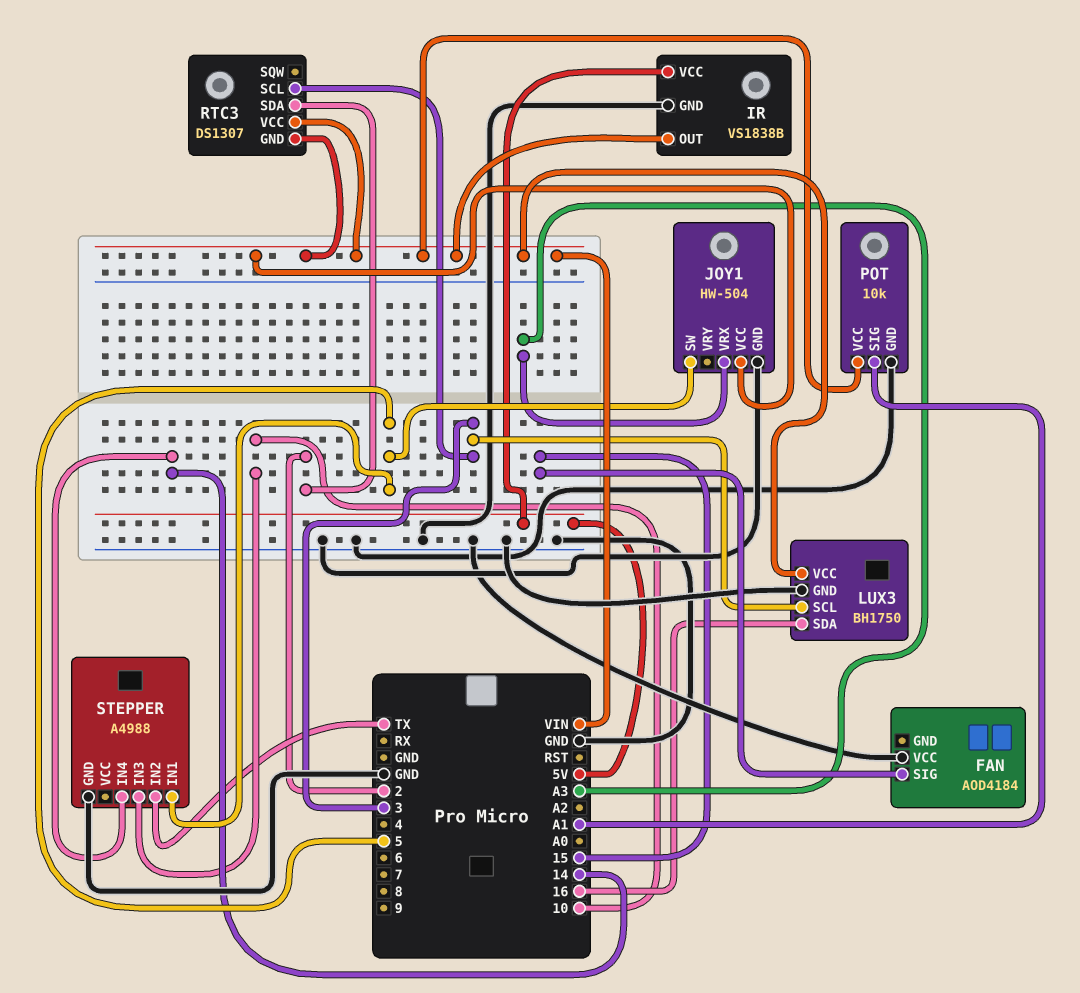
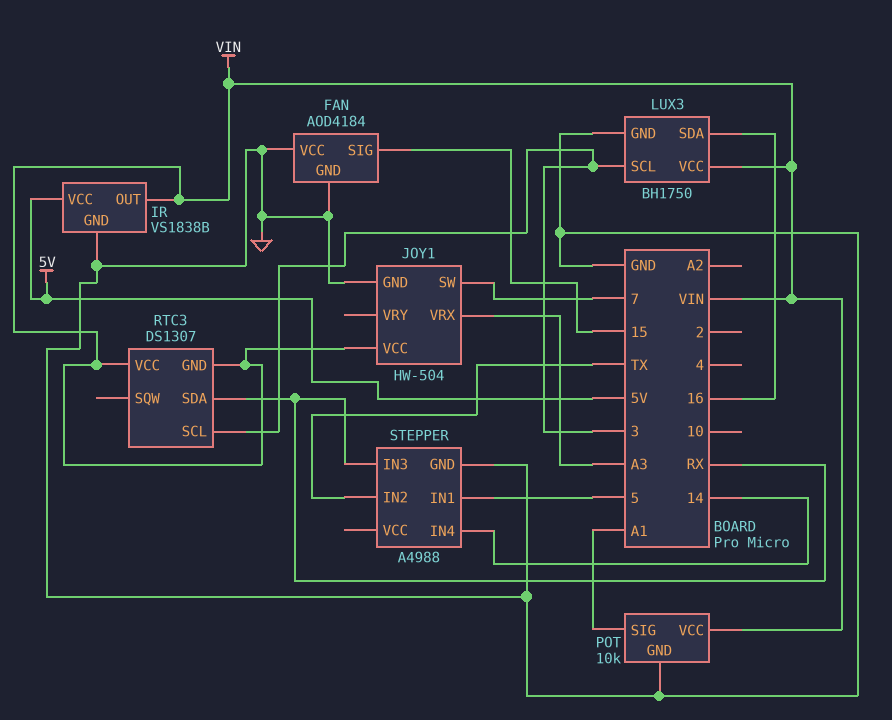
FAN pin GND: none -> GND
JOY1 pin SW: 5 -> 7
RTC3 pin SDA: 2 -> RX
STEPPER pin IN3: 10 -> RX

